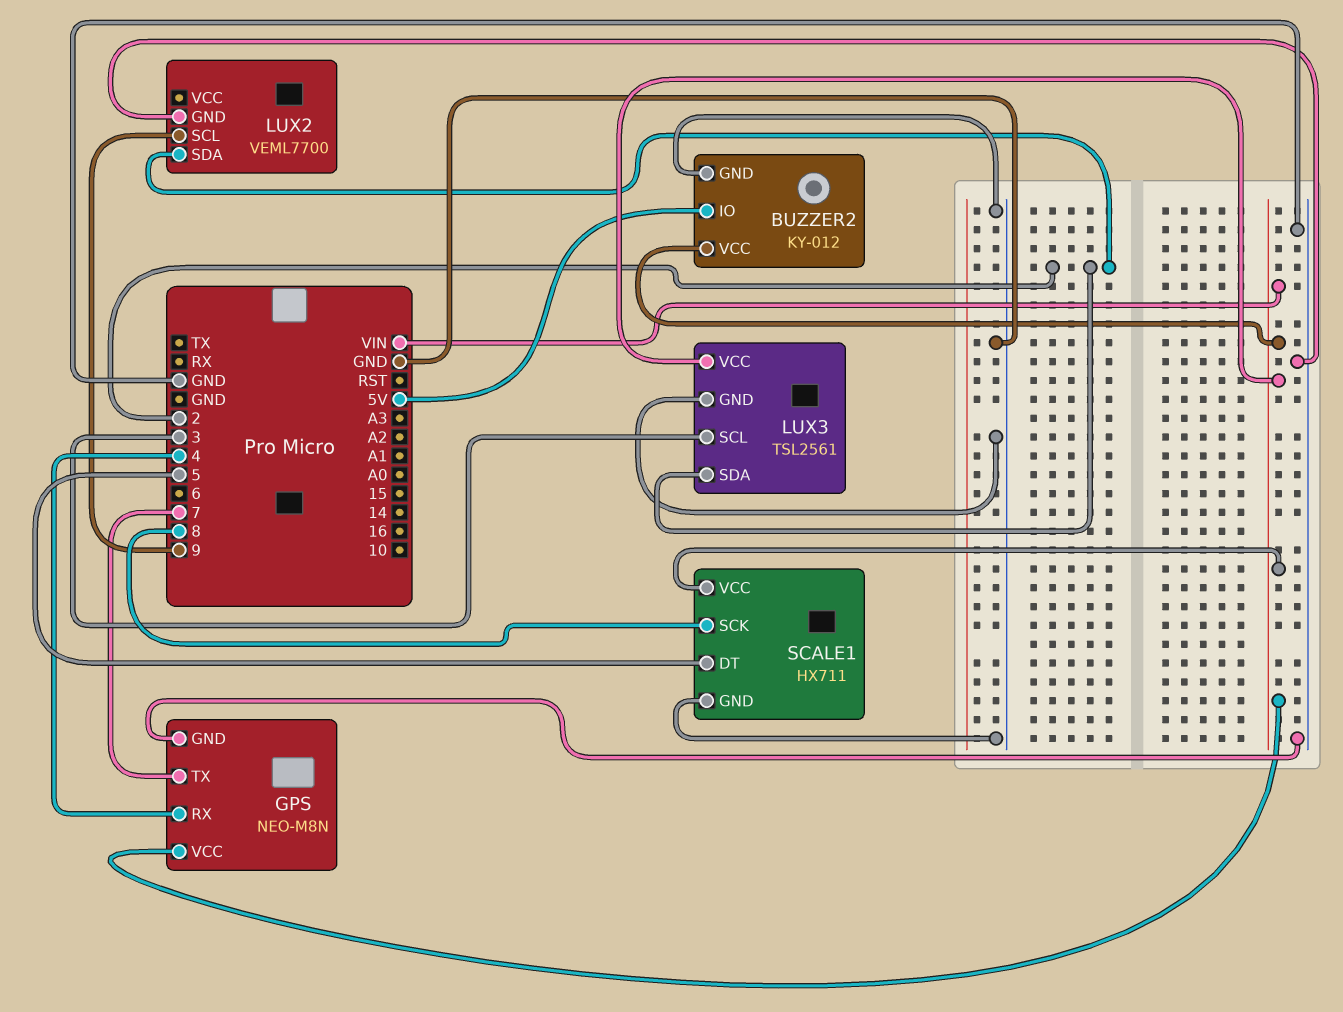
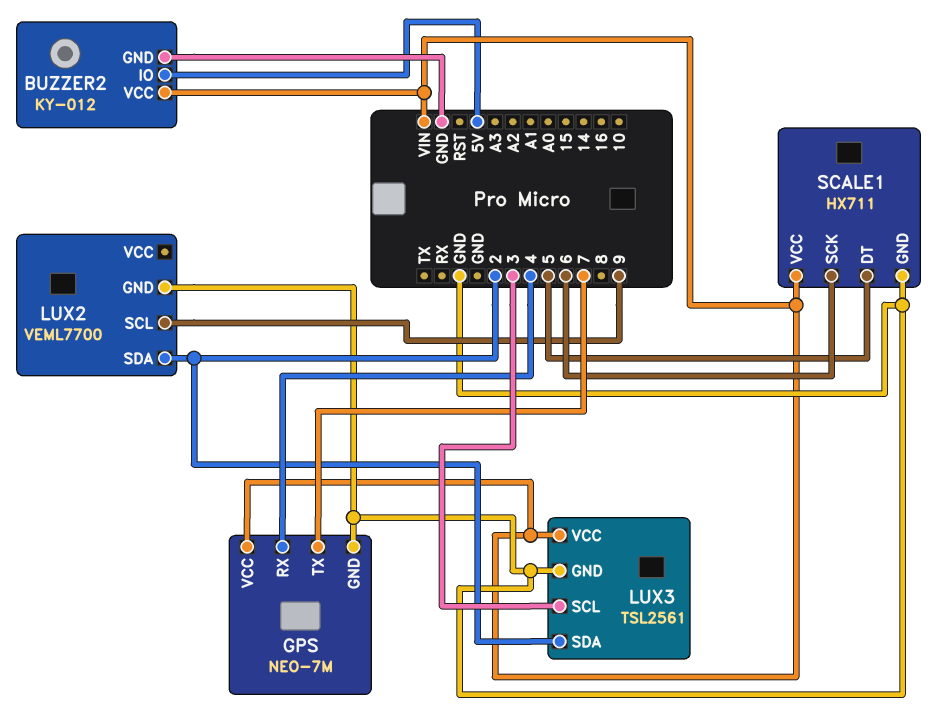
GPS: NEO-M8N -> NEO-7M
SCALE1 pin SCK: 8 -> 6

